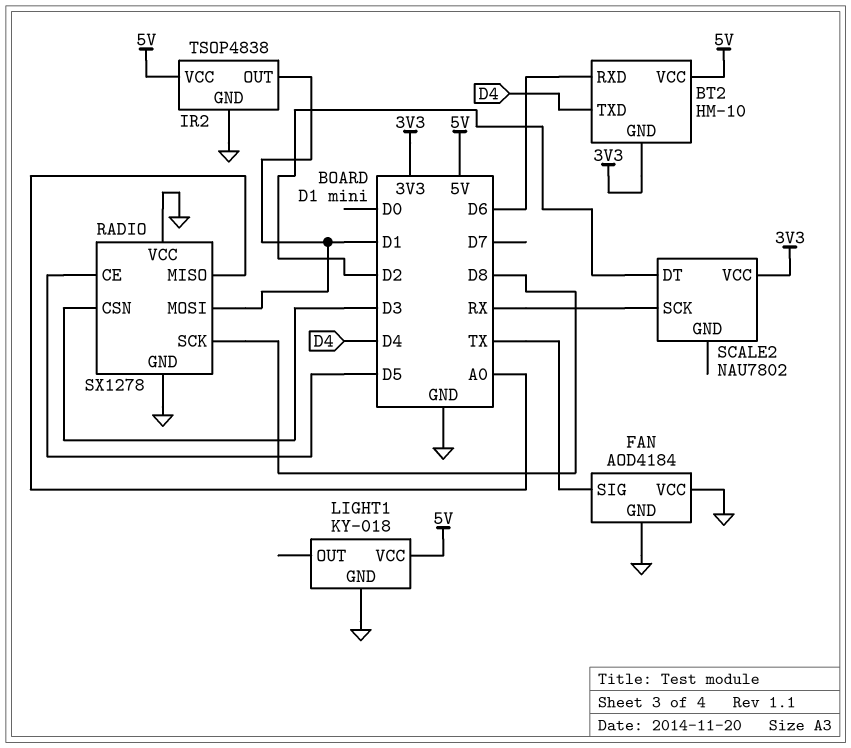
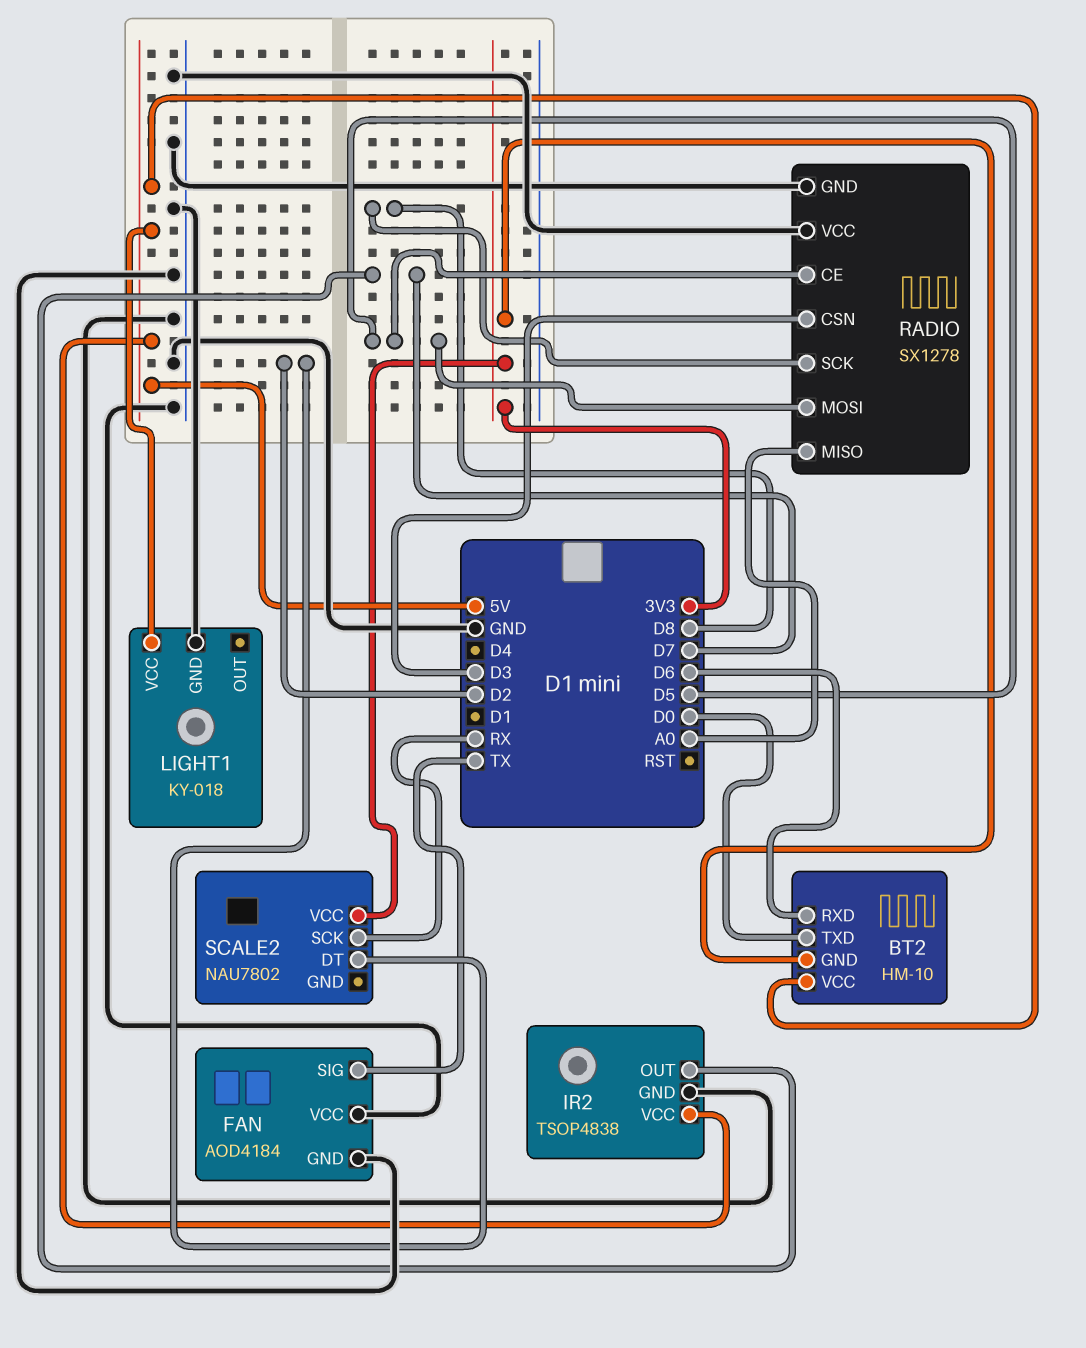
BT2 pin TXD: D4 -> D0
IR2 pin OUT: D1 -> D7
RADIO pin MOSI: D1 -> D5

